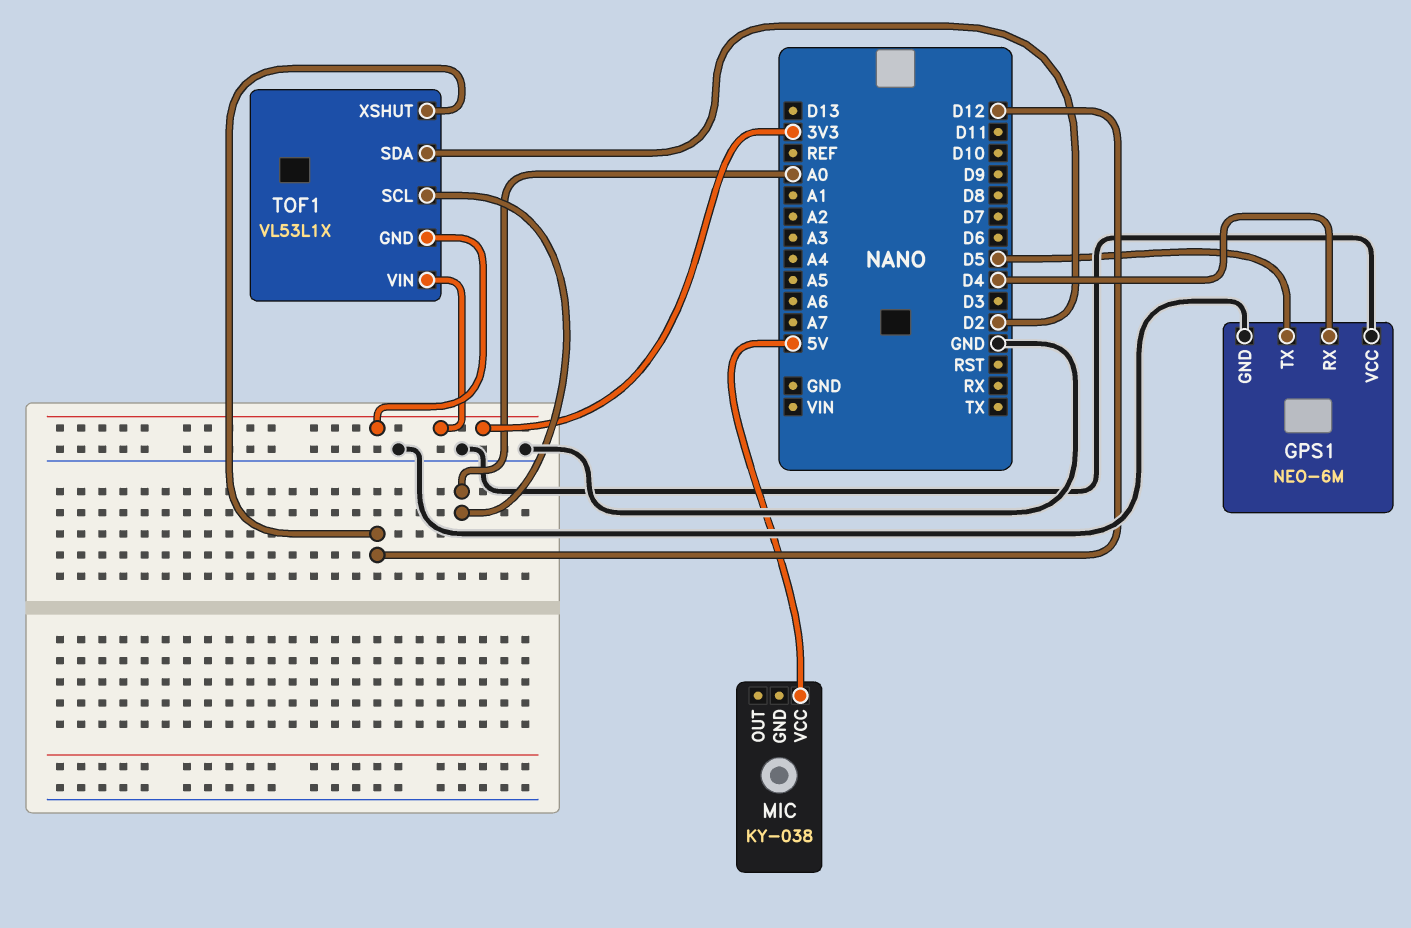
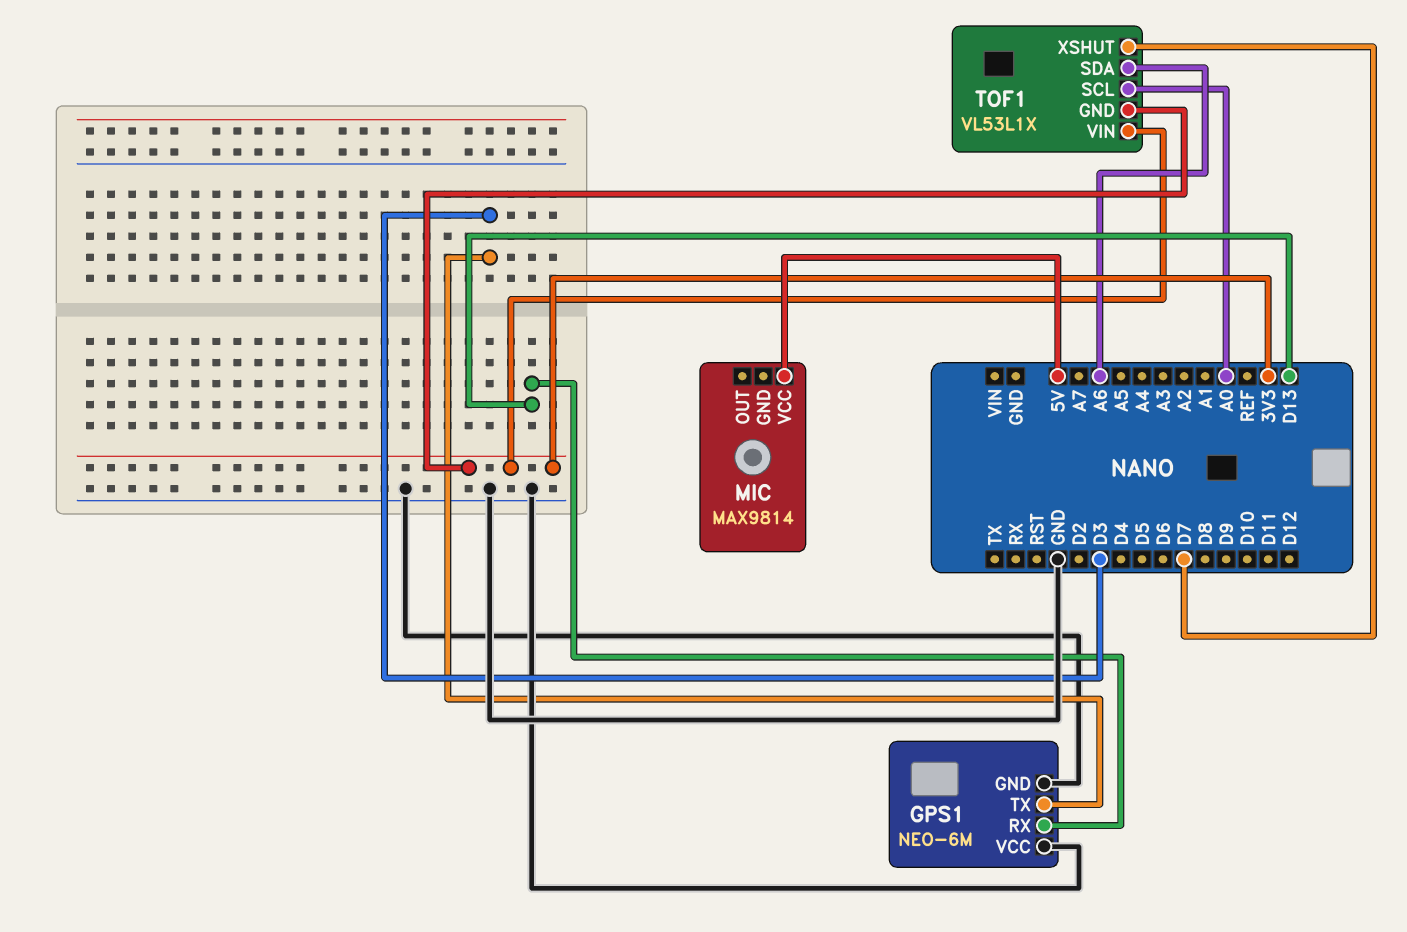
GPS1 pin RX: D4 -> D13
GPS1 pin TX: D5 -> D3
MIC: KY-038 -> MAX9814
TOF1 pin SDA: D2 -> A6
TOF1 pin XSHUT: D12 -> D7

